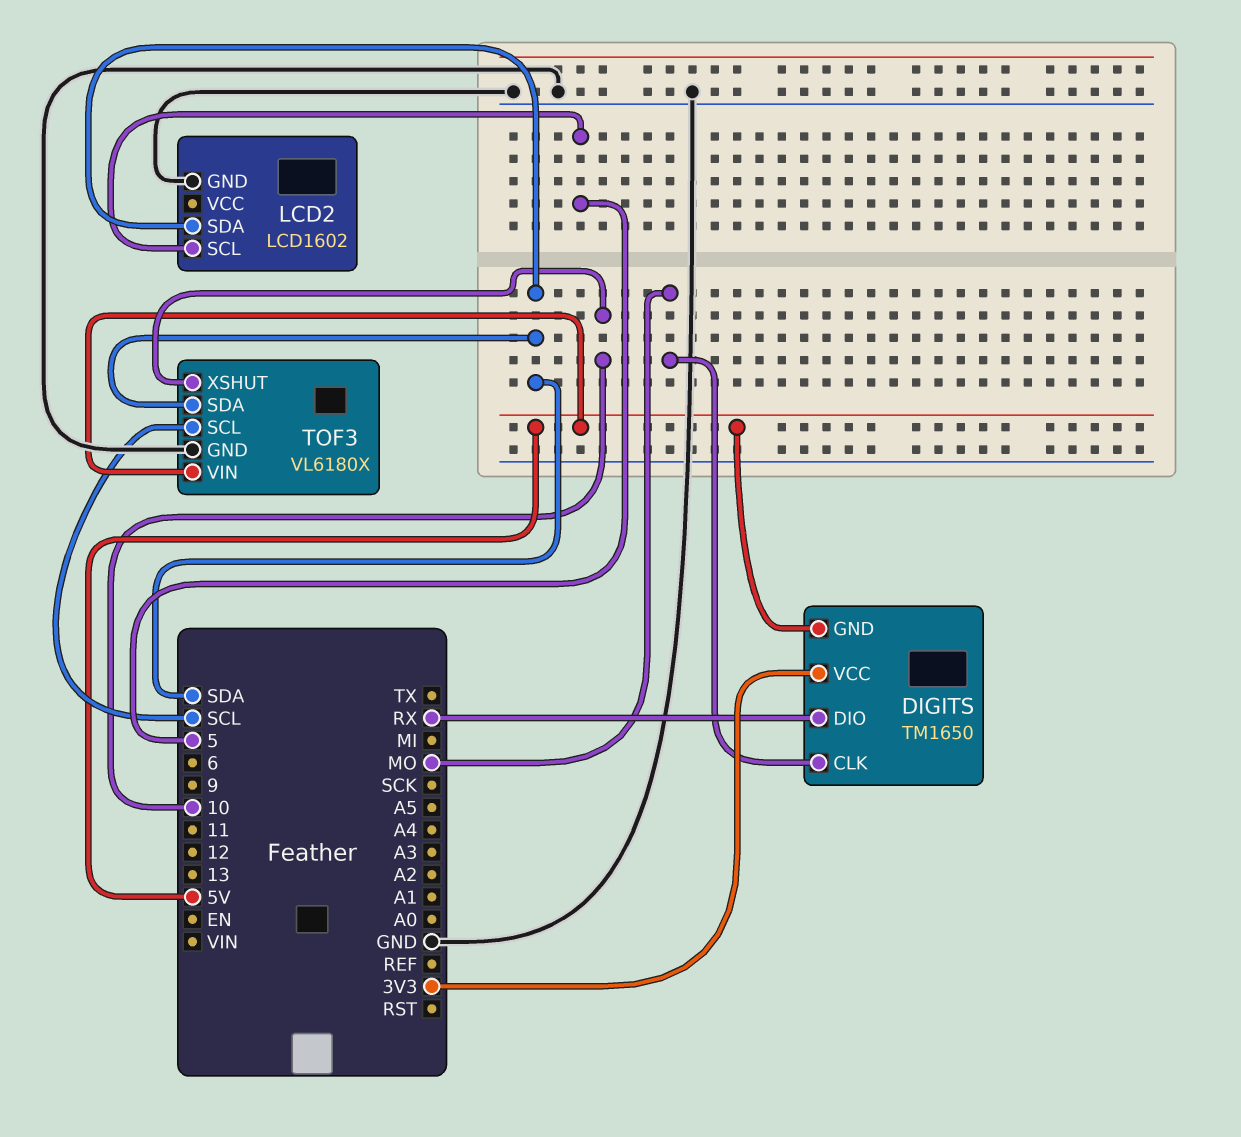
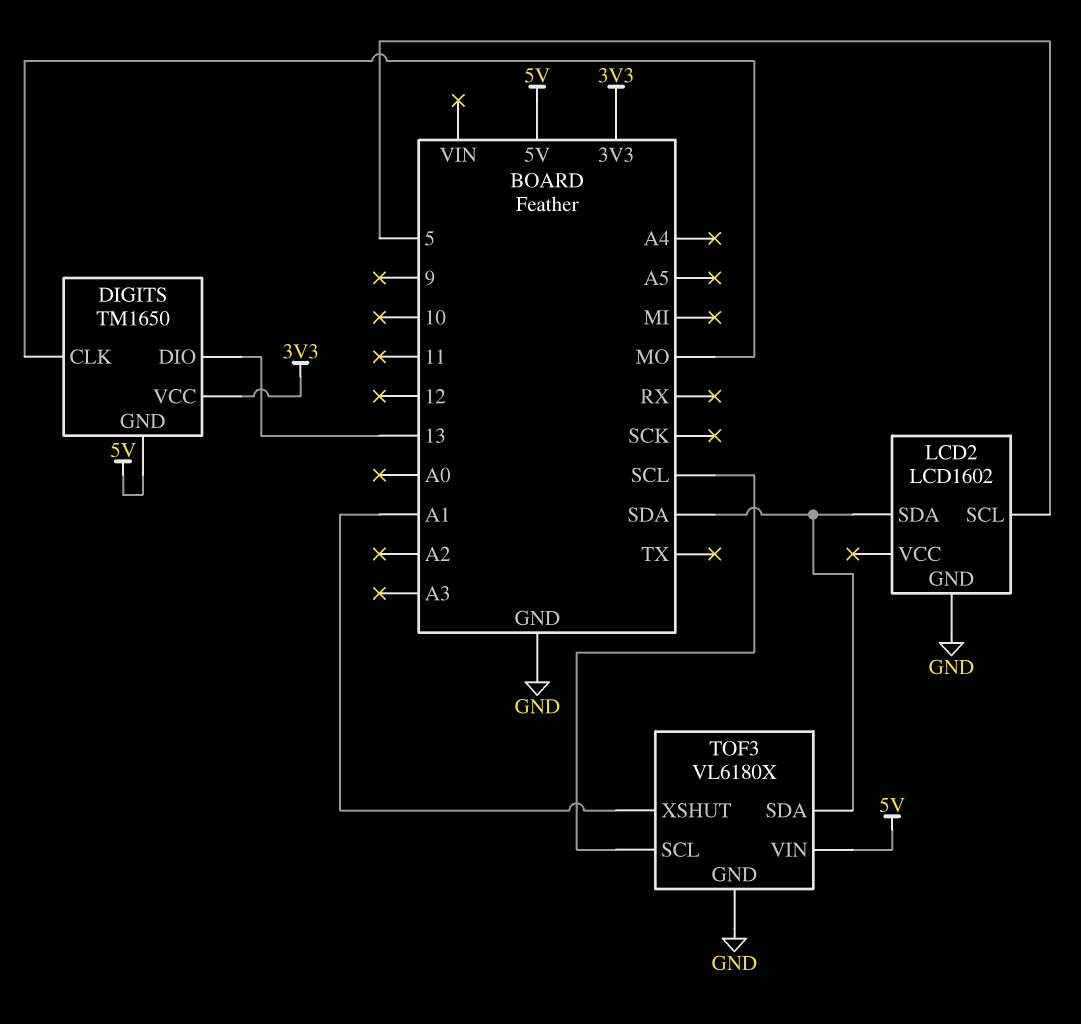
DIGITS pin DIO: RX -> 13
TOF3 pin XSHUT: 10 -> A1

